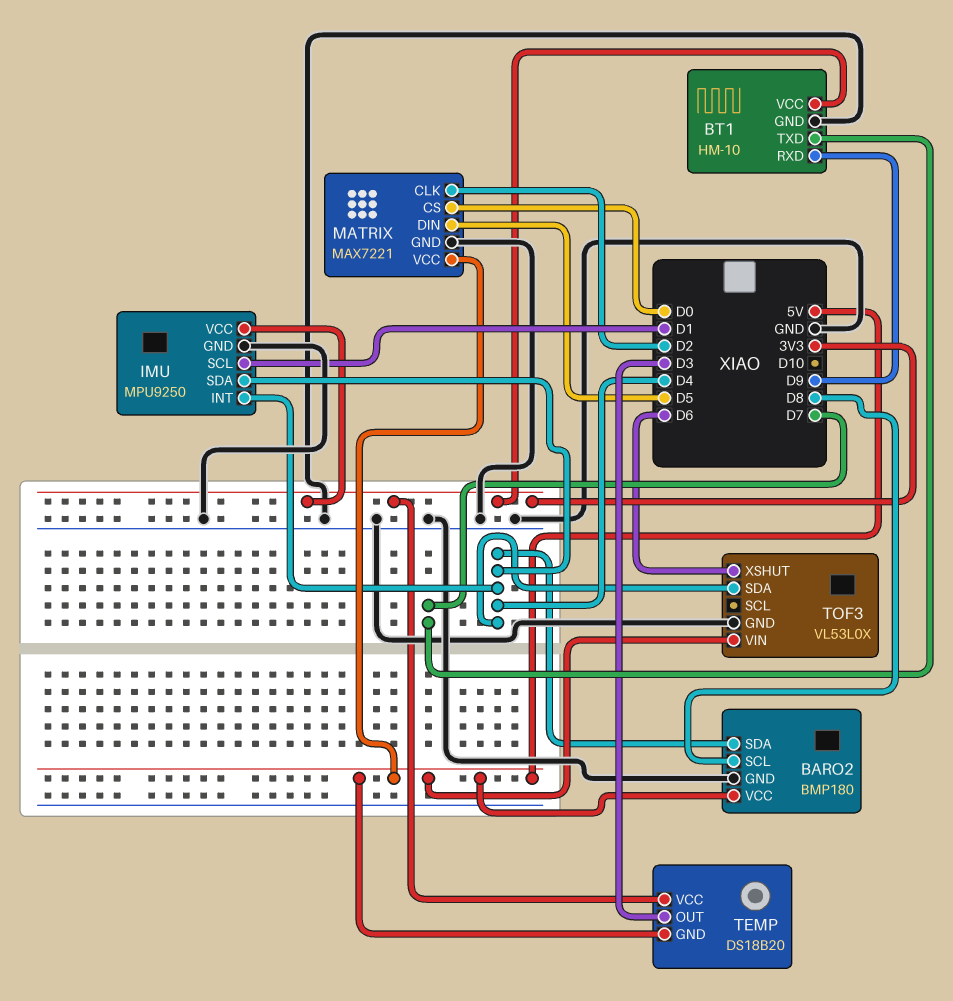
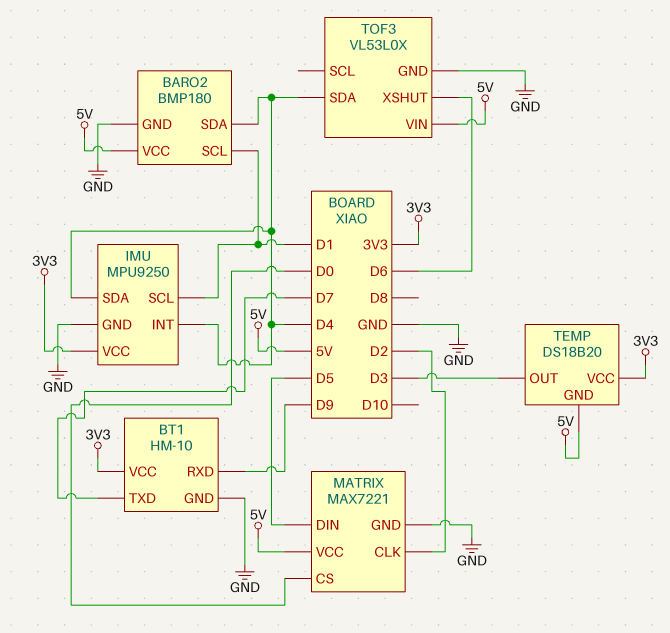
BARO2 pin SCL: D8 -> D1

